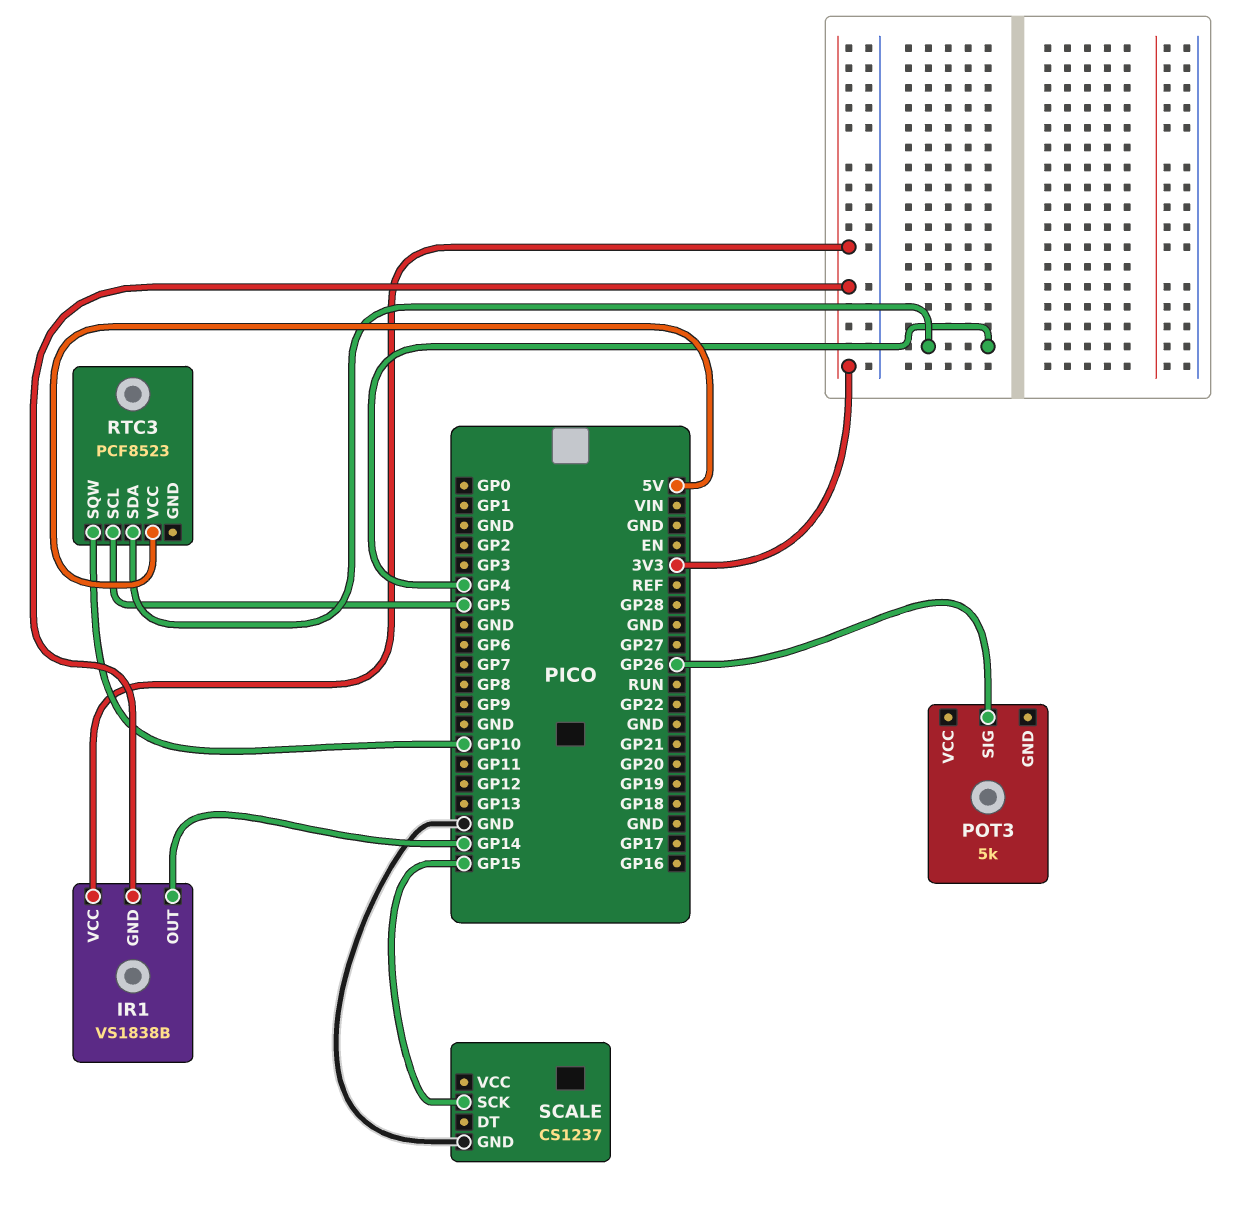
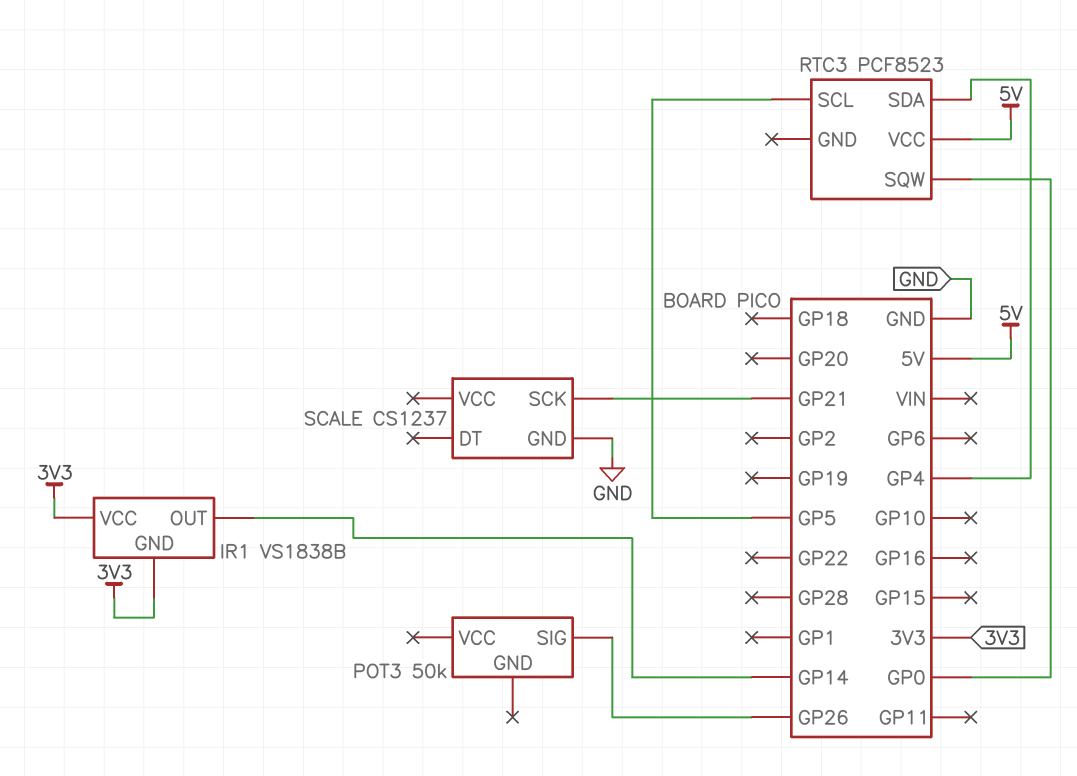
POT3: 5k -> 50k
RTC3 pin SQW: GP10 -> GP0
SCALE pin SCK: GP15 -> GP21

